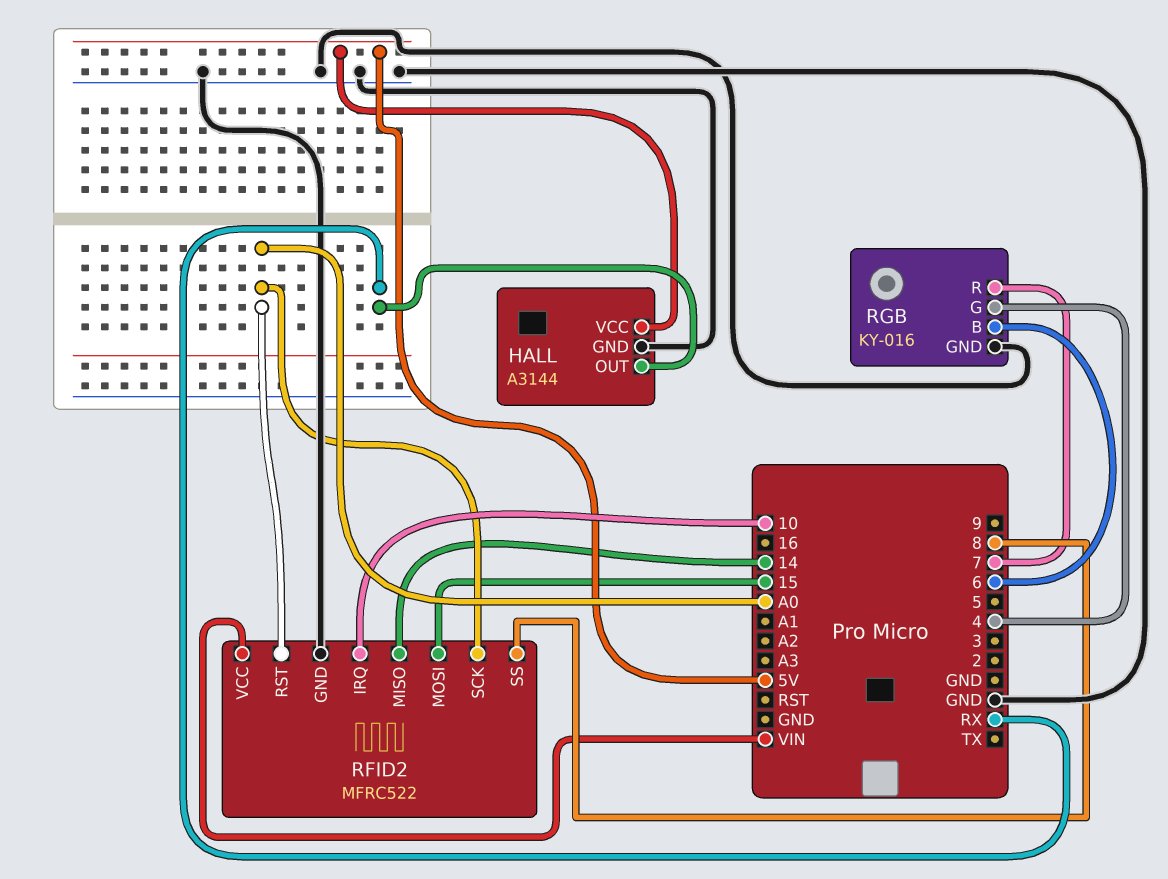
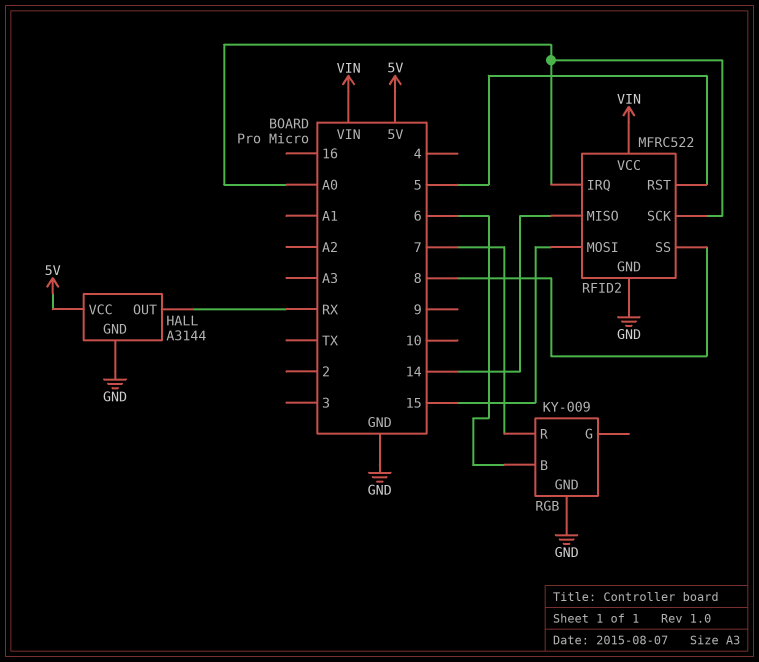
RFID2 pin IRQ: 10 -> A0
RFID2 pin RST: A0 -> 5
RGB: KY-016 -> KY-009
RGB pin G: 4 -> none

